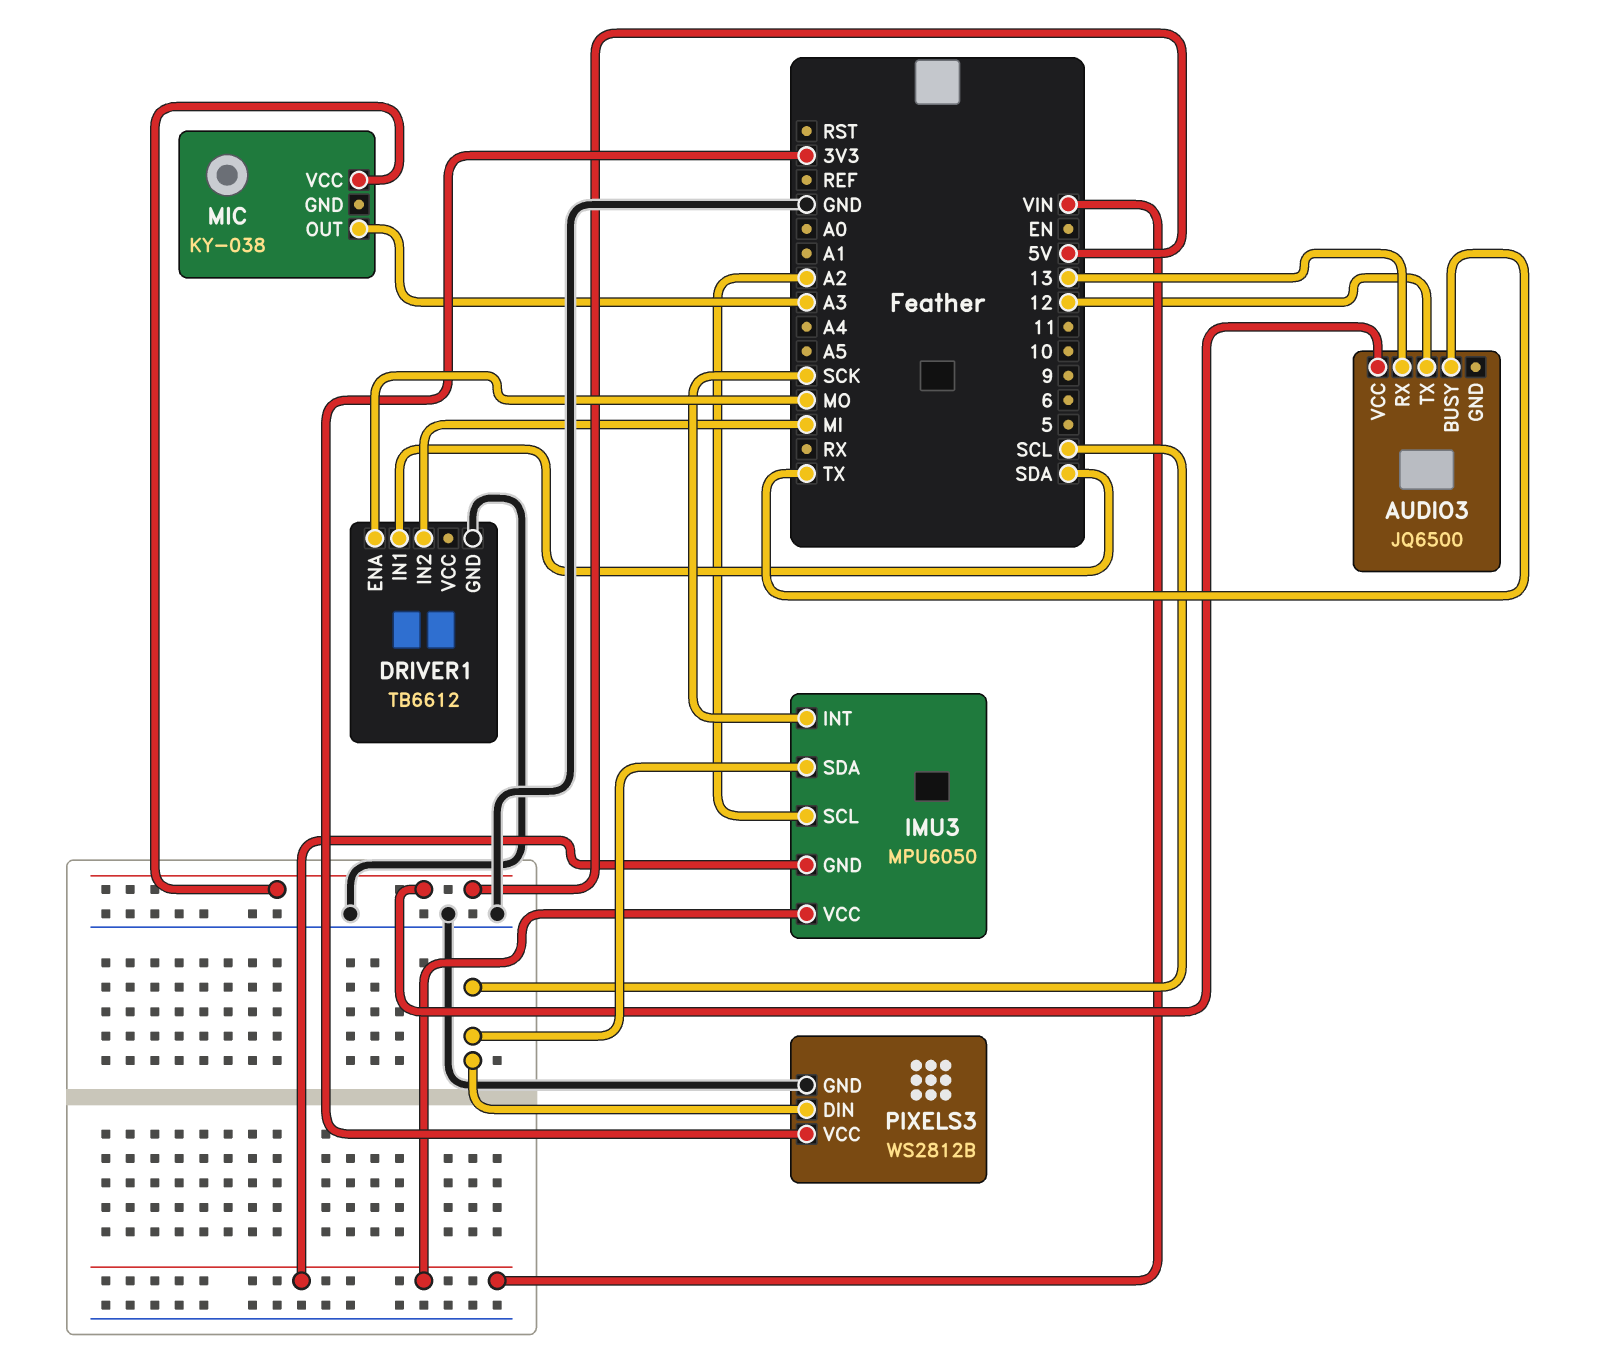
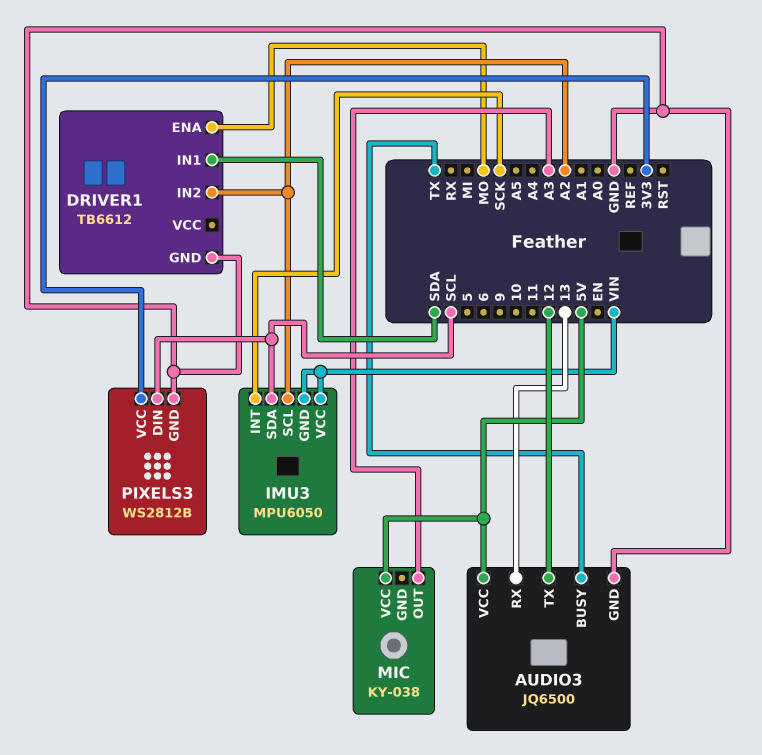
AUDIO3 pin GND: none -> GND
DRIVER1 pin IN2: MI -> A2

